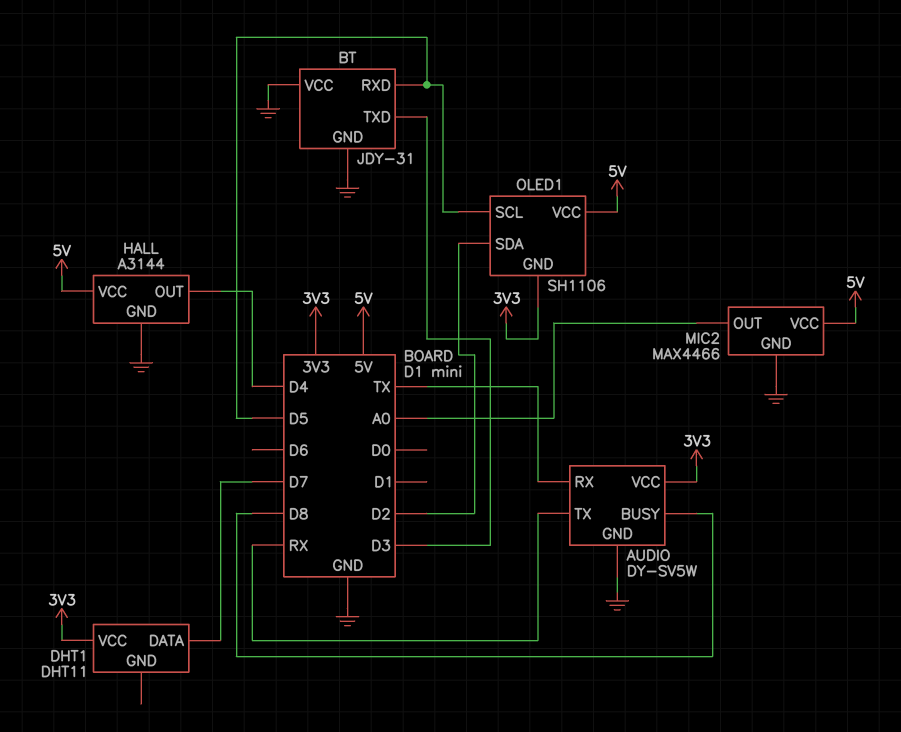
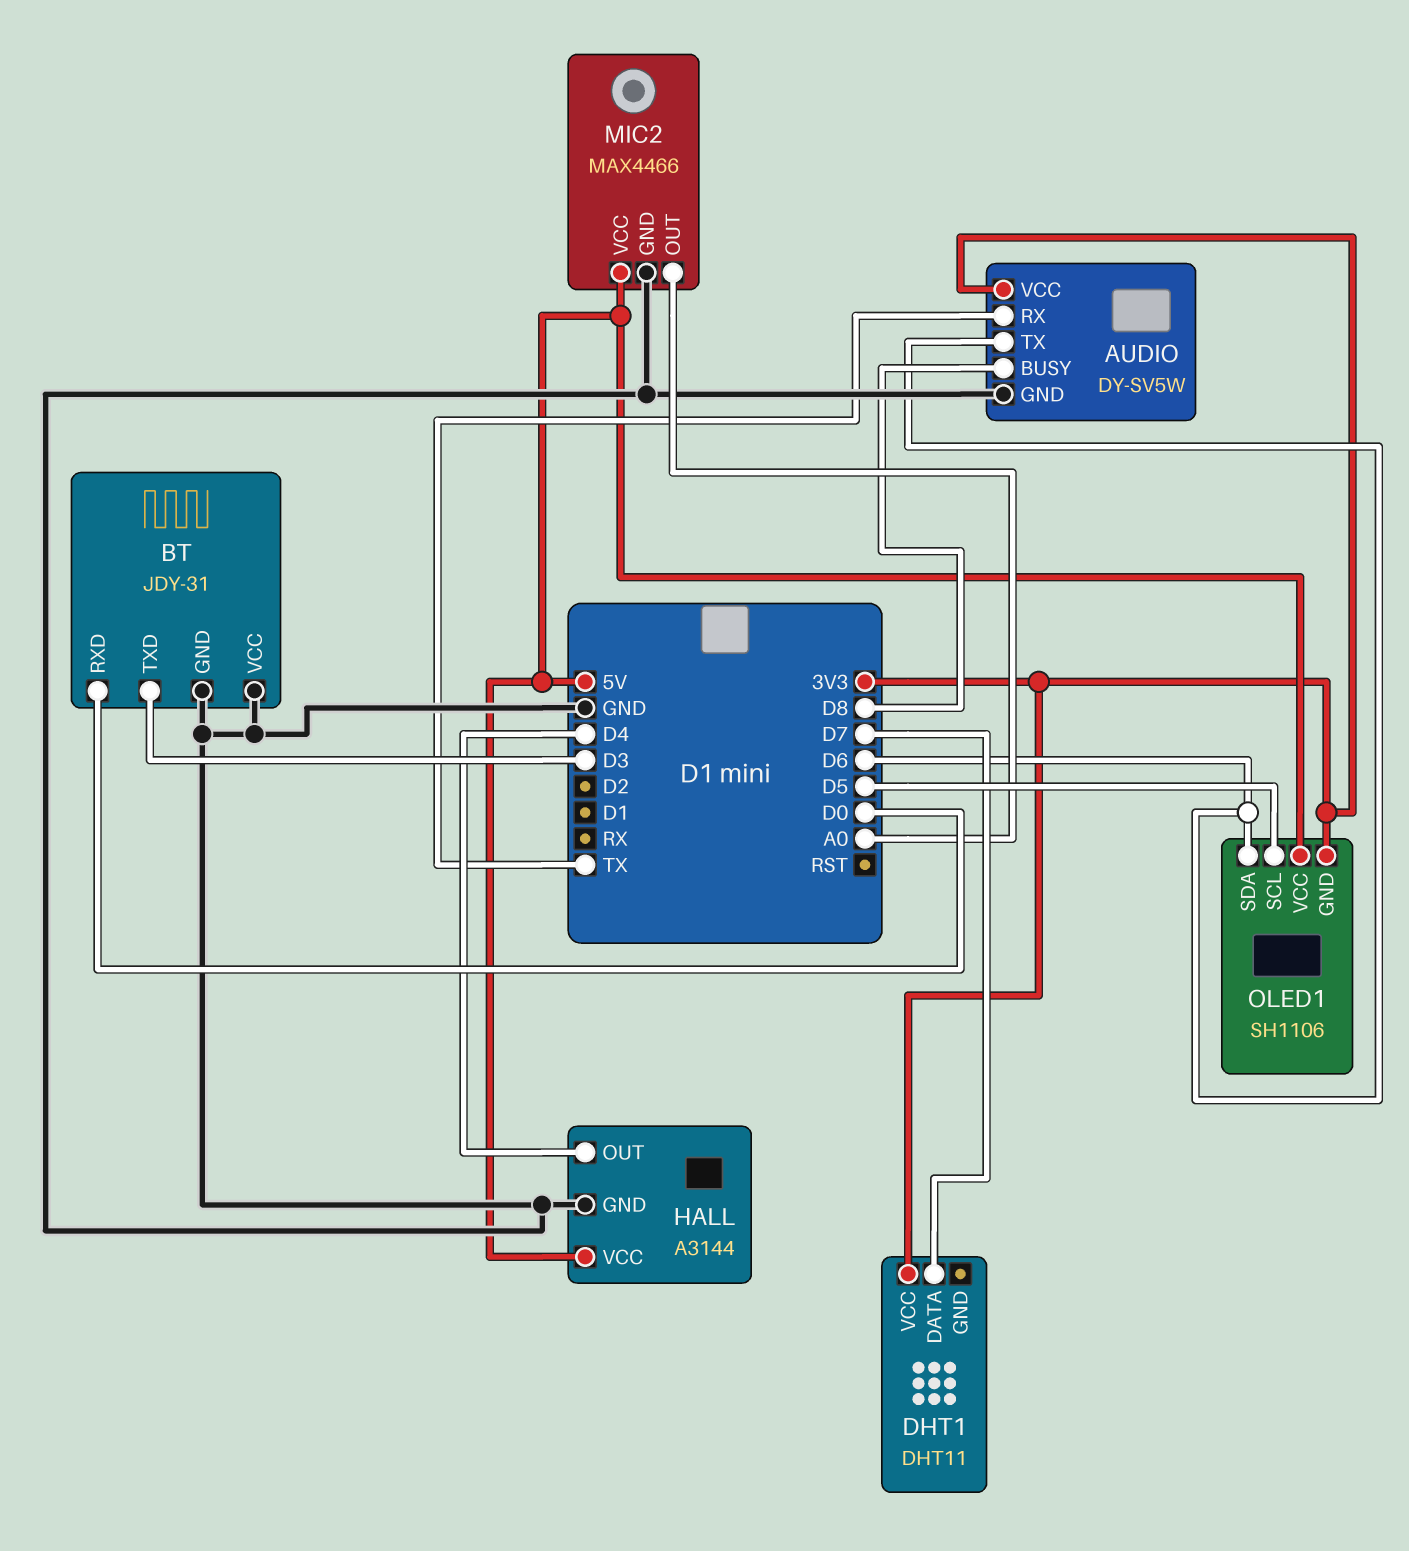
AUDIO pin TX: RX -> D6
BT pin RXD: D5 -> D0
OLED1 pin SDA: D2 -> D6

